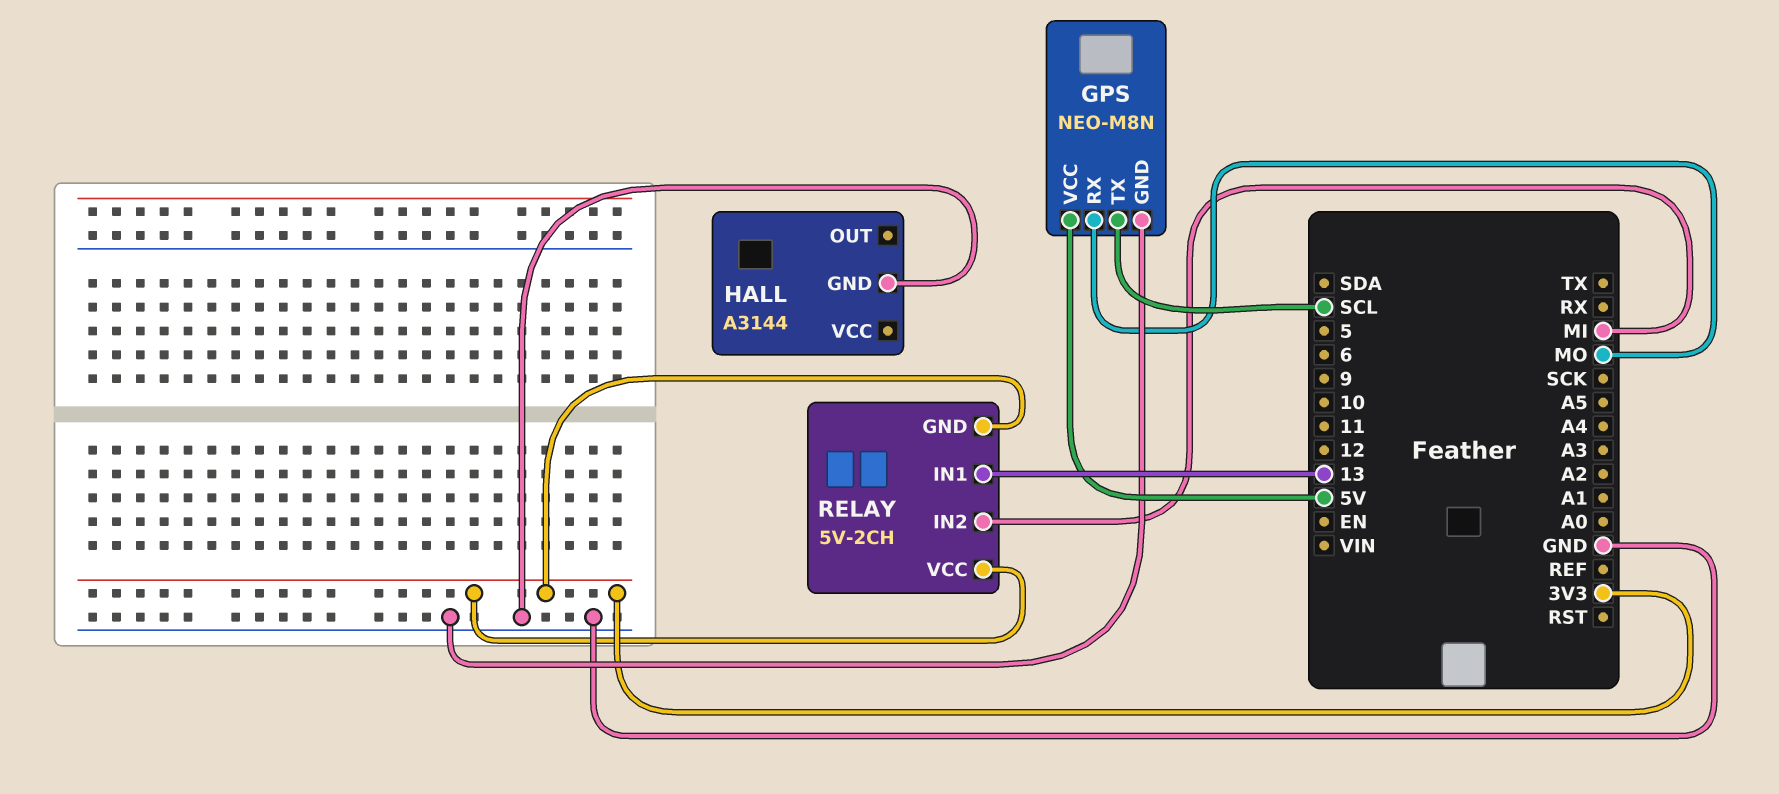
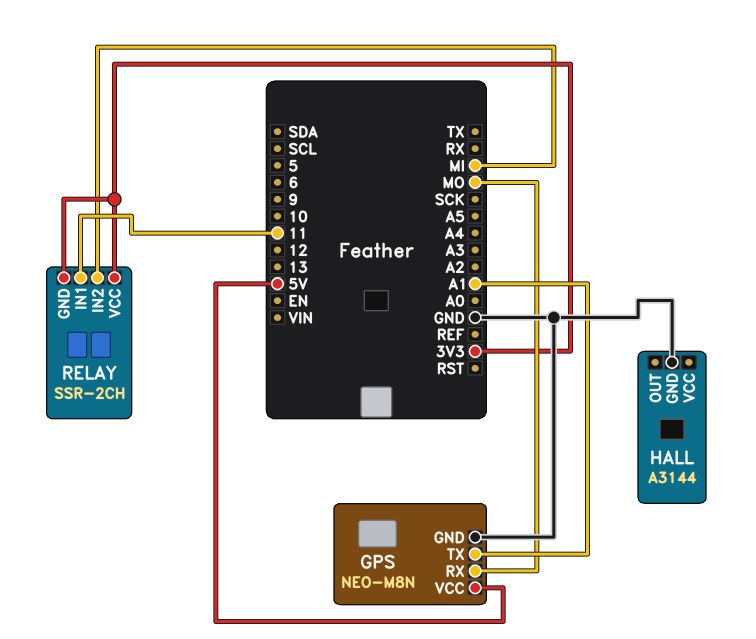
GPS pin TX: SCL -> A1
RELAY: 5V-2CH -> SSR-2CH
RELAY pin IN1: 13 -> 11

